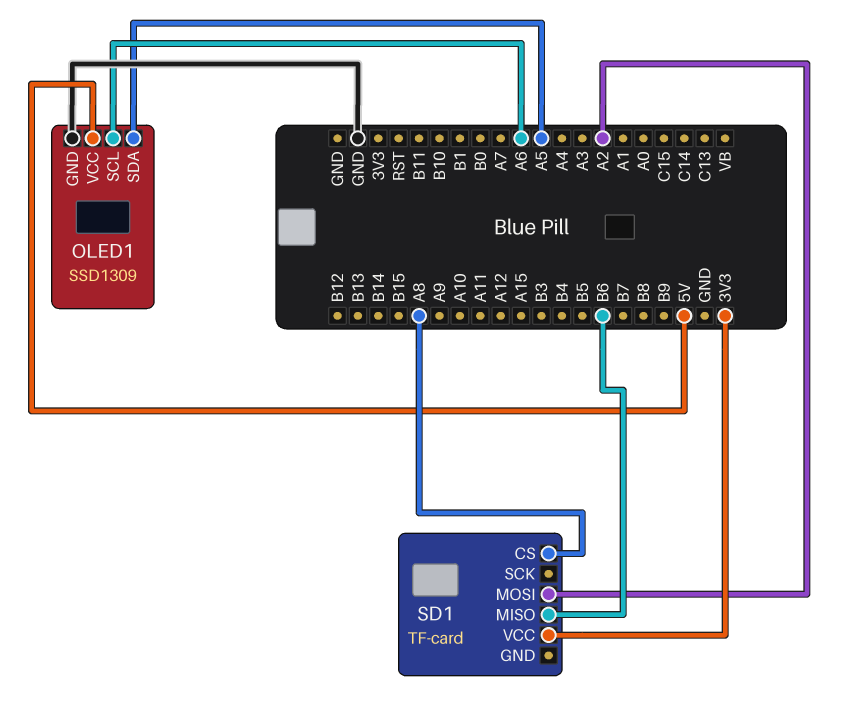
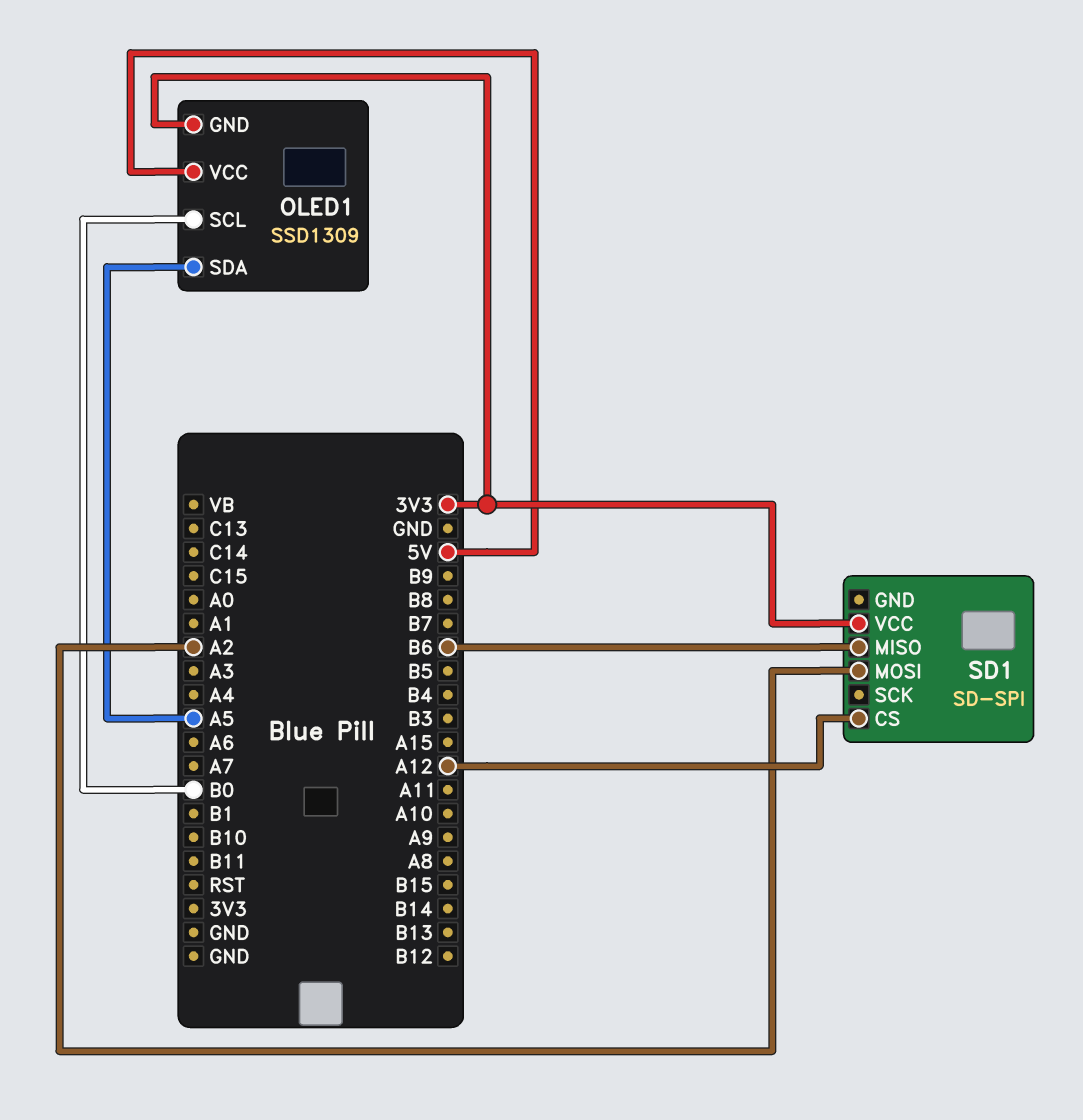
OLED1 pin GND: GND -> 3V3
OLED1 pin SCL: A6 -> B0
SD1: TF-card -> SD-SPI
SD1 pin CS: A8 -> A12

